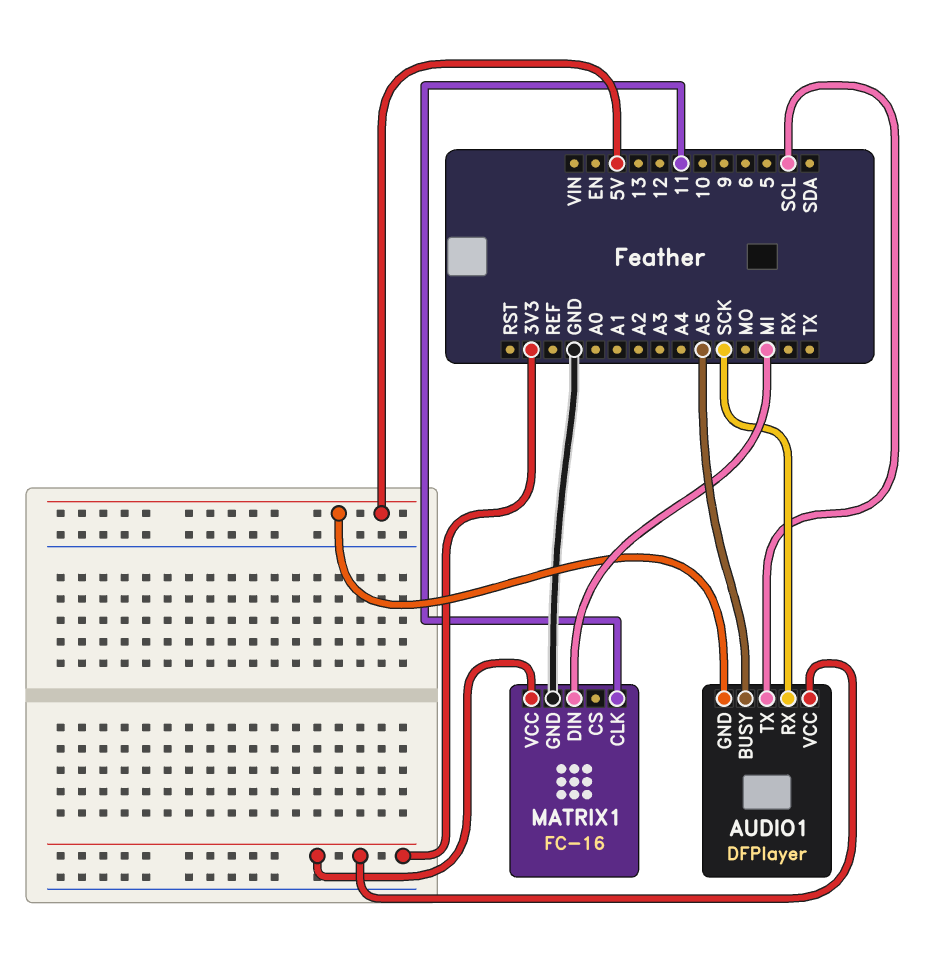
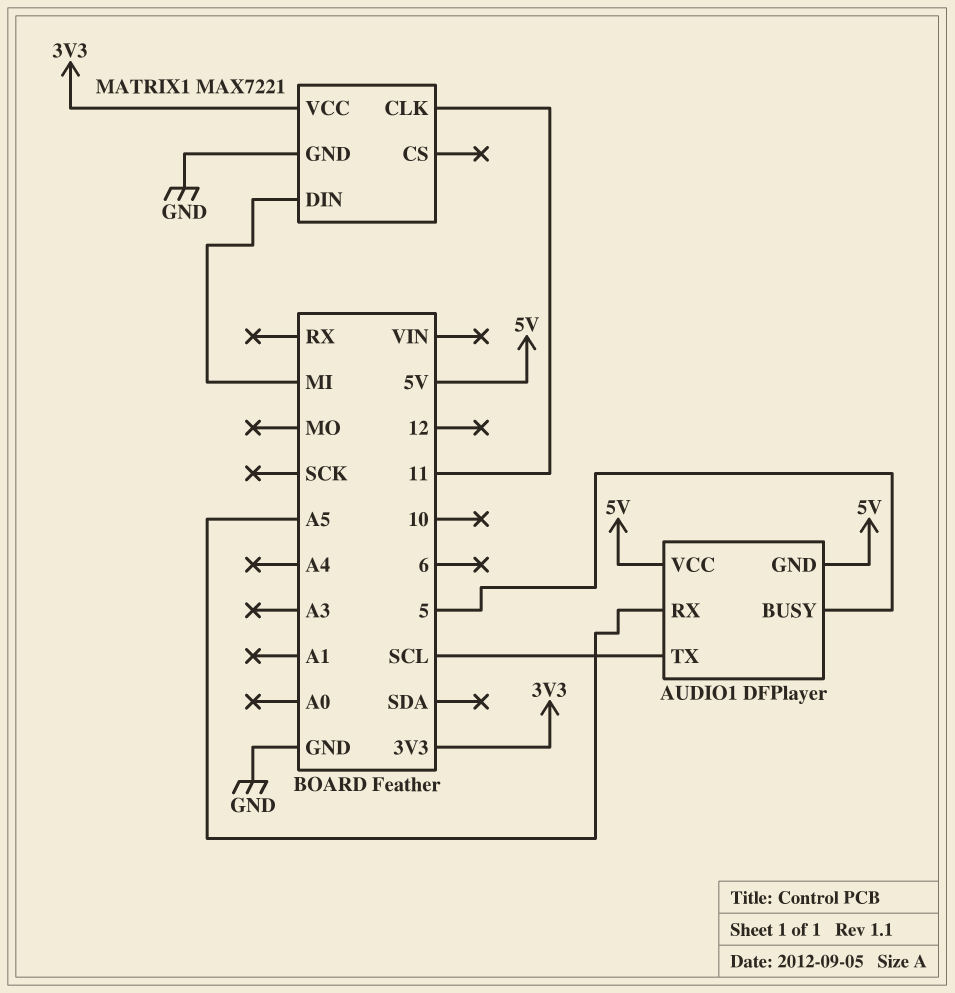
AUDIO1 pin BUSY: A5 -> 5
AUDIO1 pin RX: SCK -> A5
AUDIO1 pin VCC: 3V3 -> 5V
MATRIX1: FC-16 -> MAX7221

